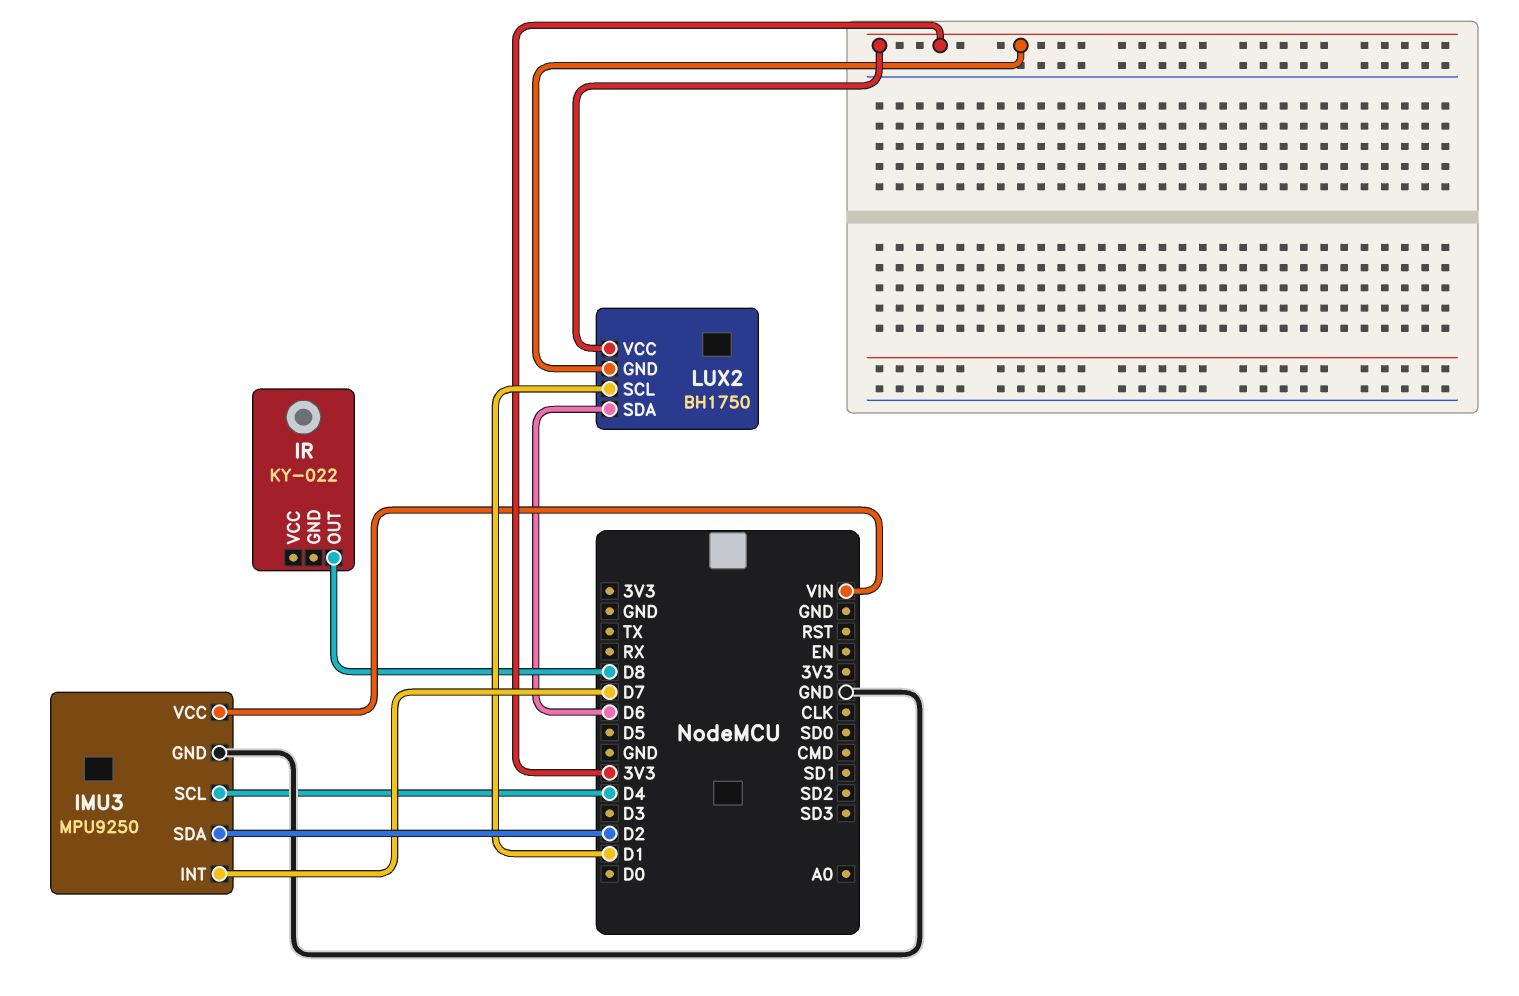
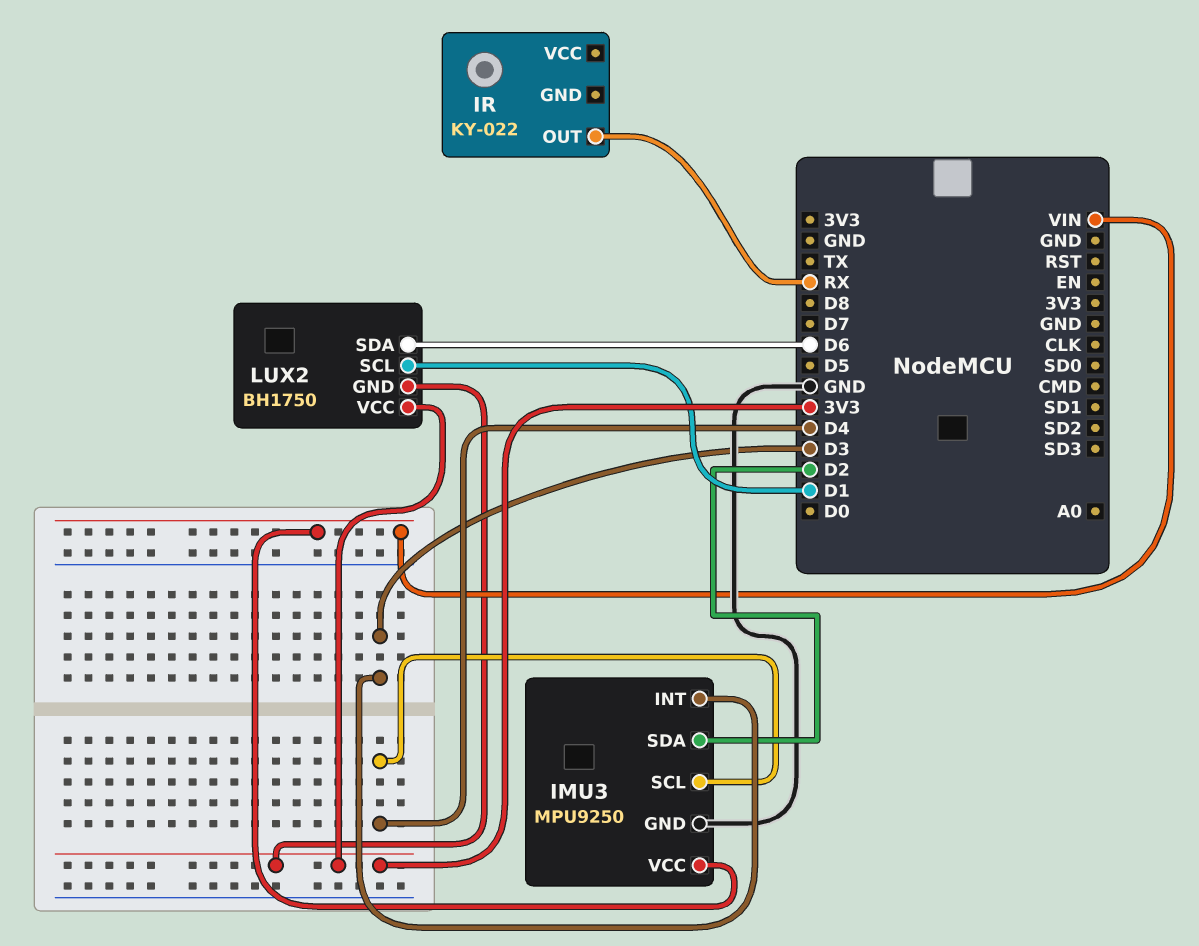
IMU3 pin INT: D7 -> D3
IR pin OUT: D8 -> RX

